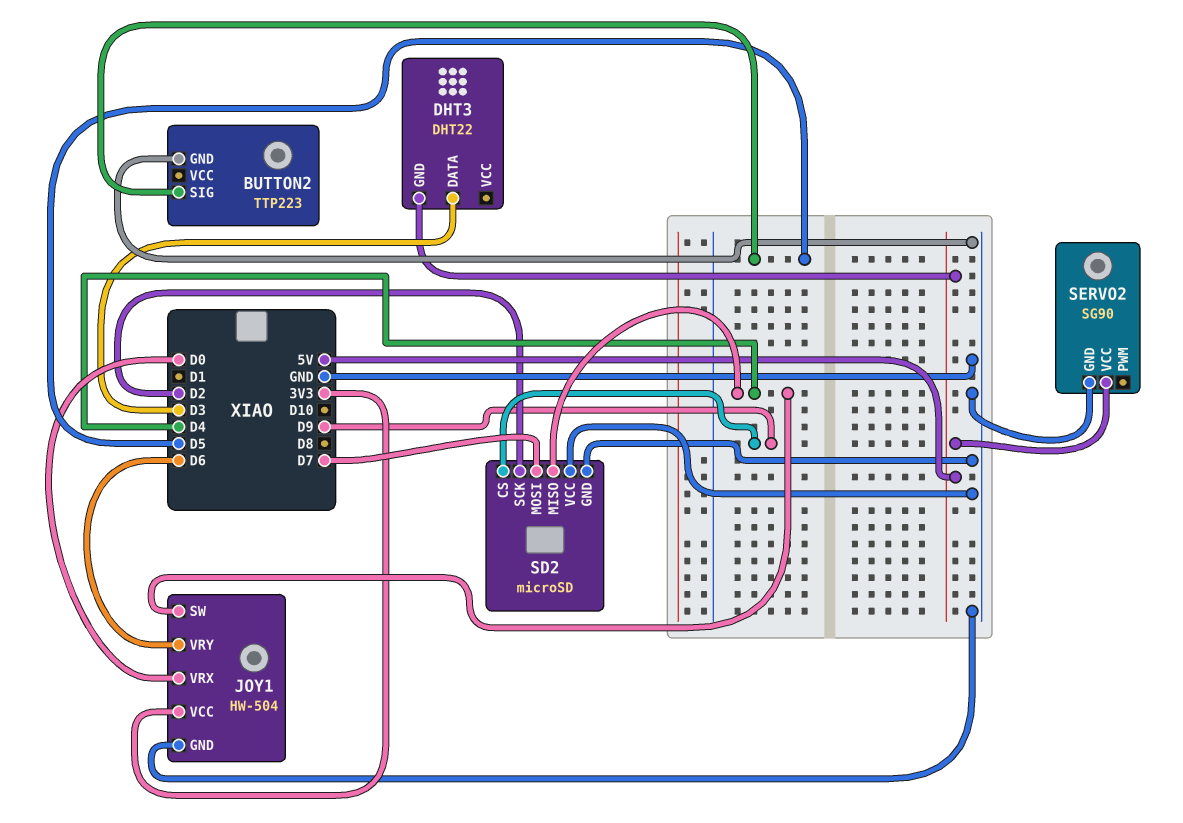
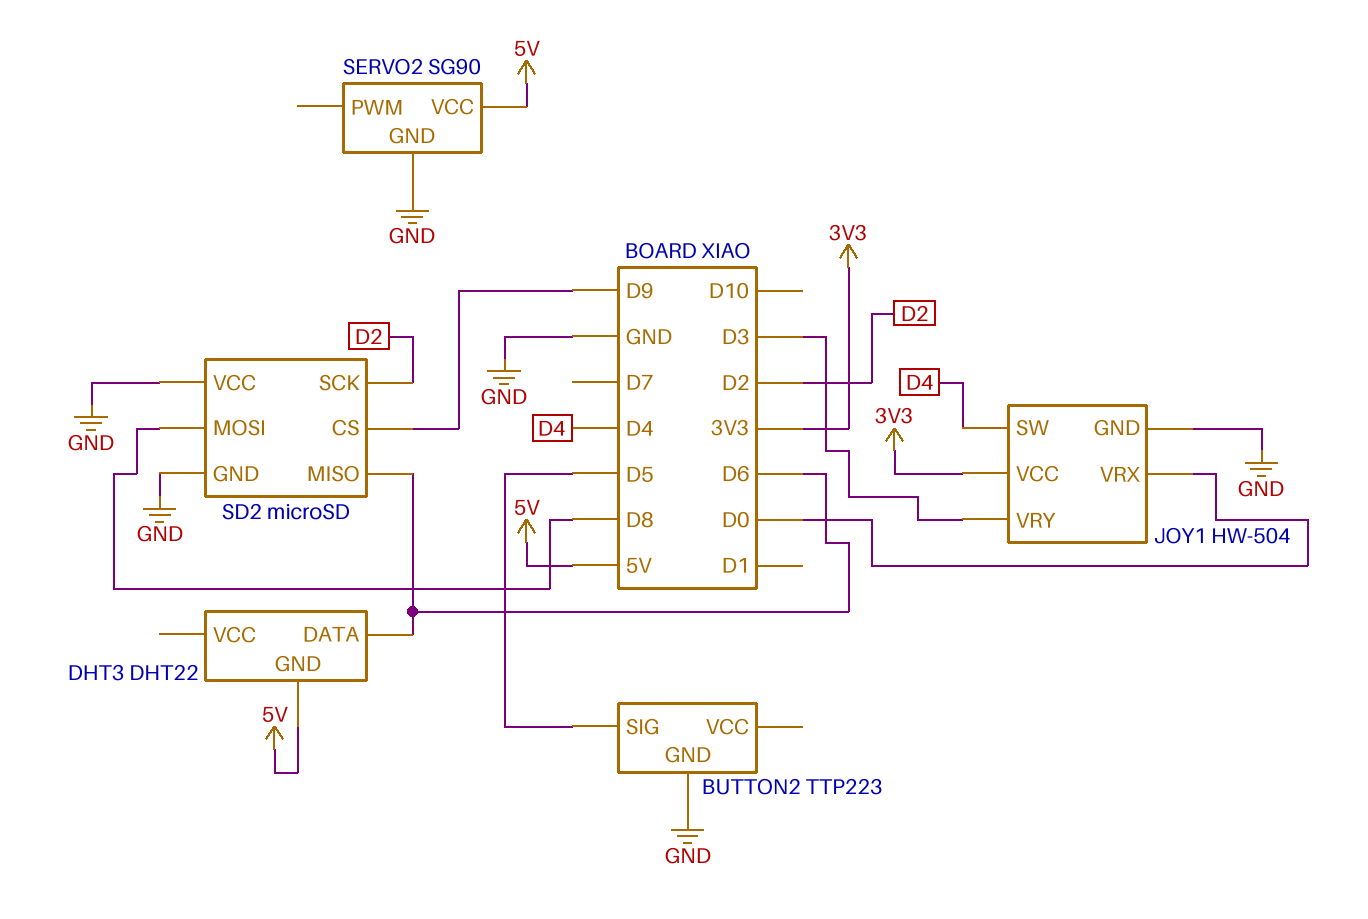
DHT3 pin DATA: D3 -> D6
JOY1 pin VRY: D6 -> D3
SD2 pin MISO: D4 -> D6
SD2 pin MOSI: D7 -> D8

